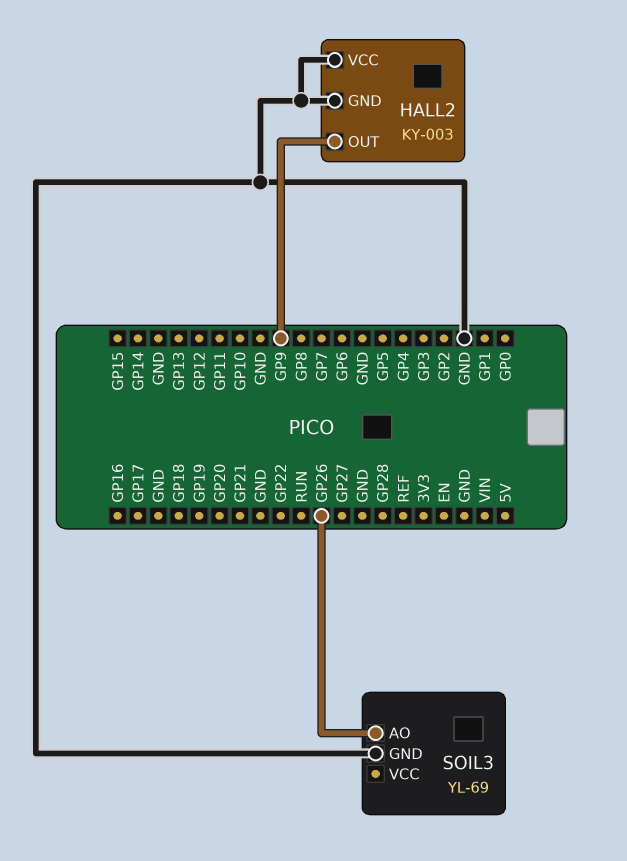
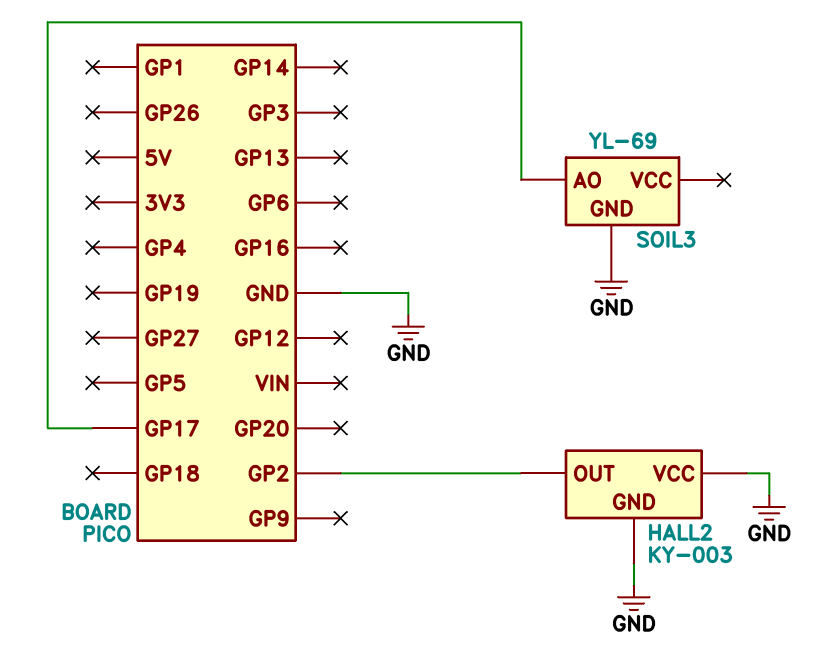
HALL2 pin OUT: GP9 -> GP2
SOIL3 pin AO: GP26 -> GP17

